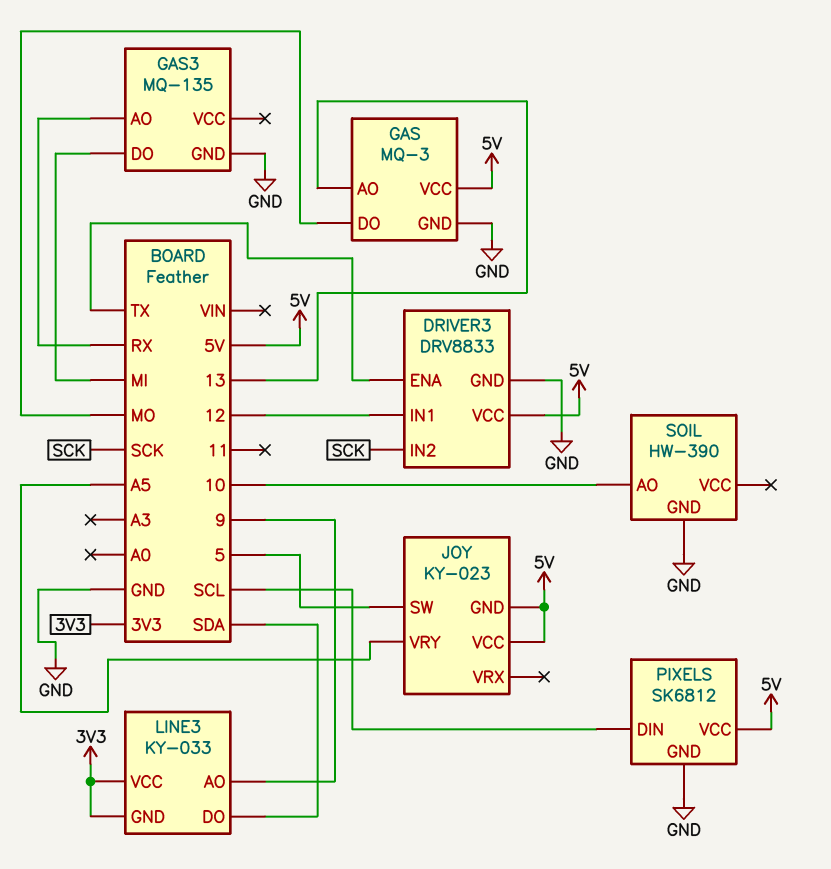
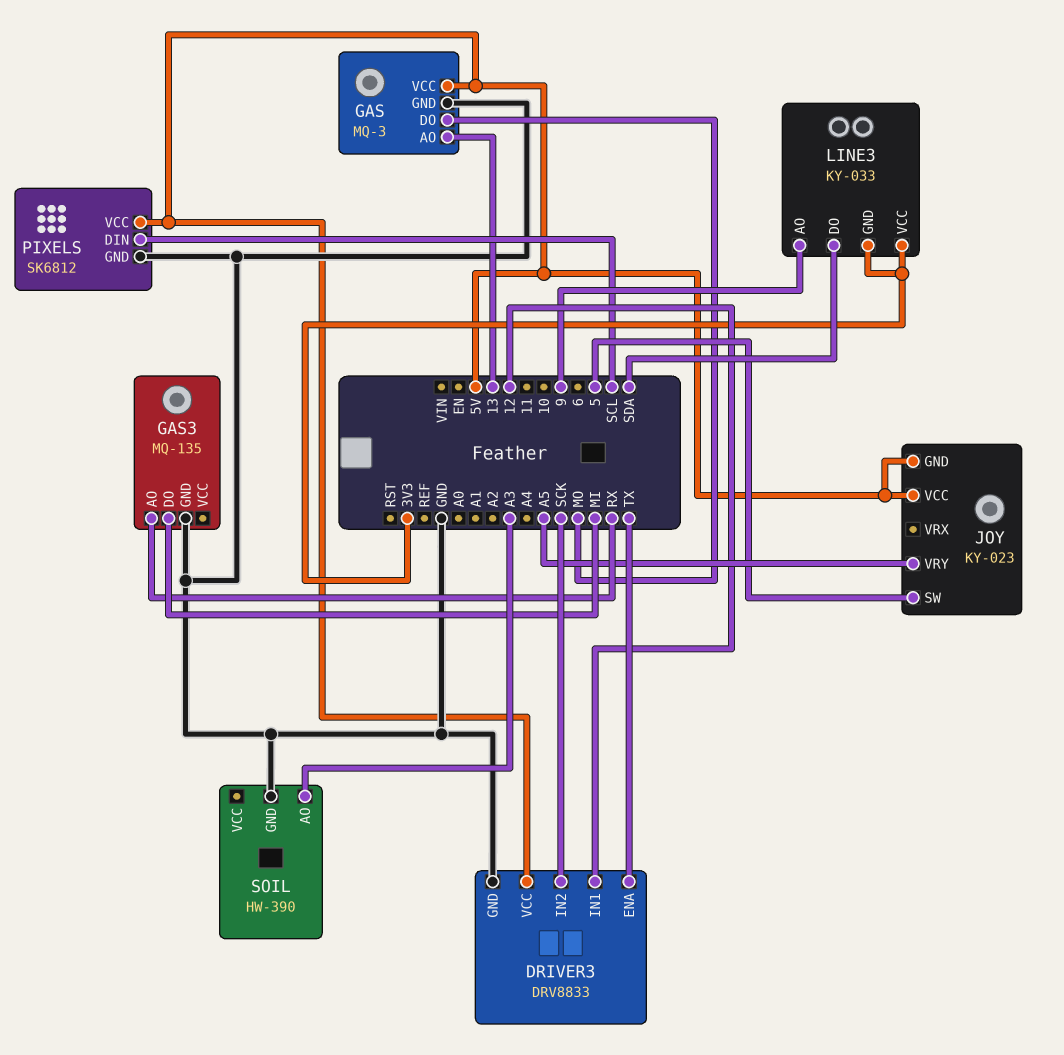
SOIL pin AO: 10 -> A3

